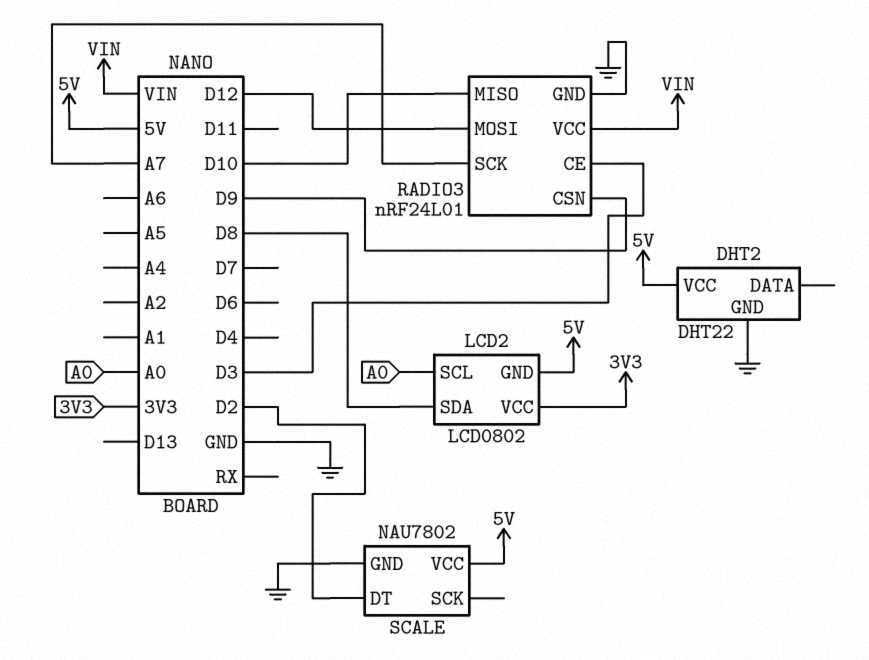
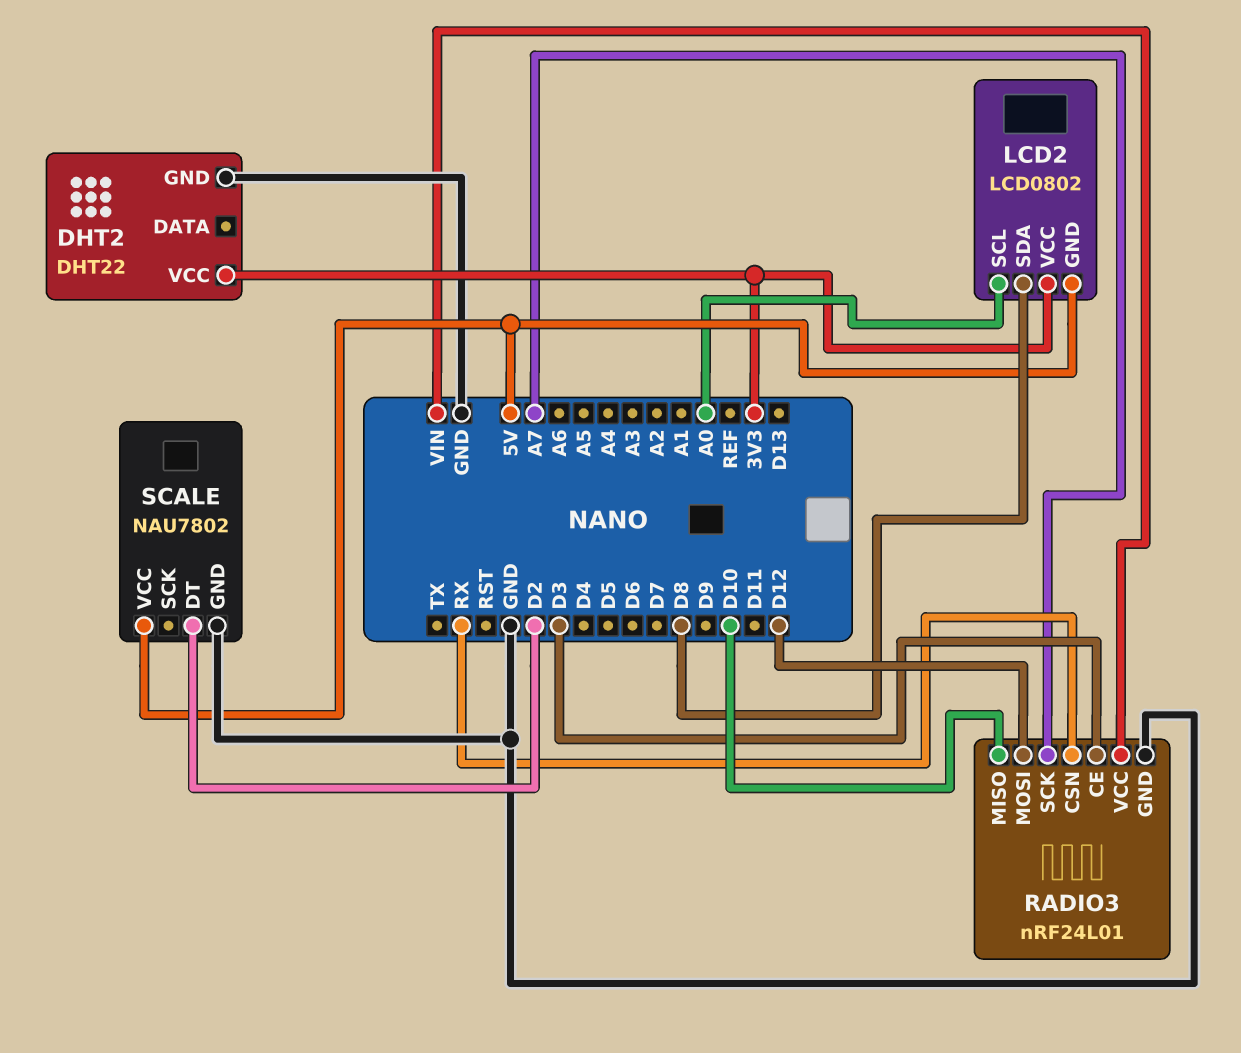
DHT2 pin VCC: 5V -> 3V3
RADIO3 pin CSN: D9 -> RX

